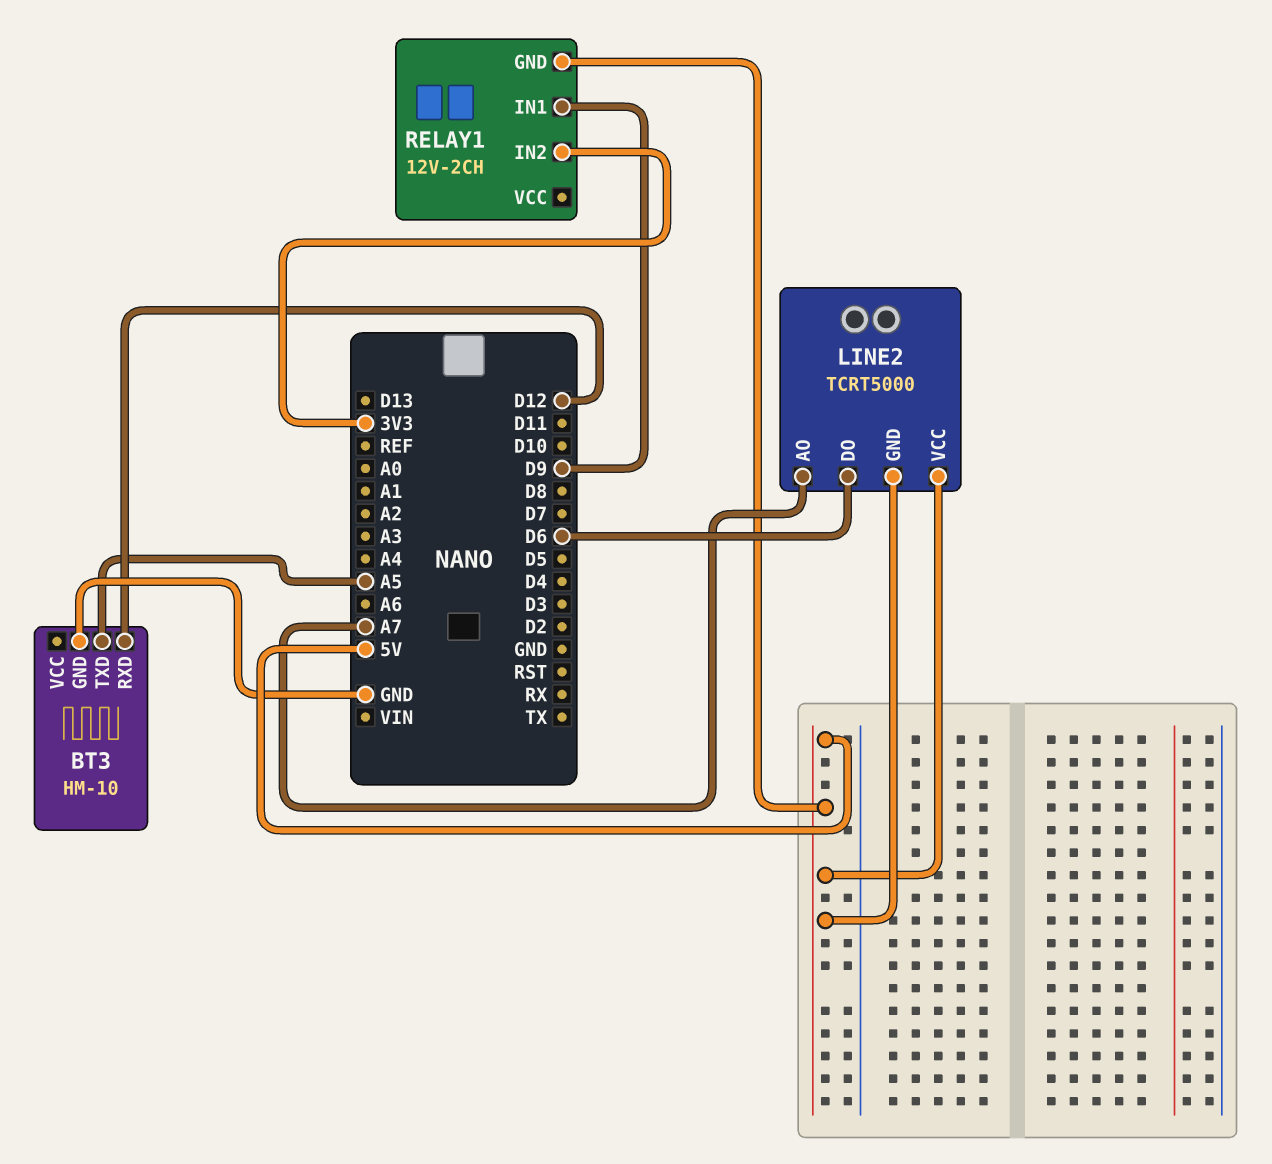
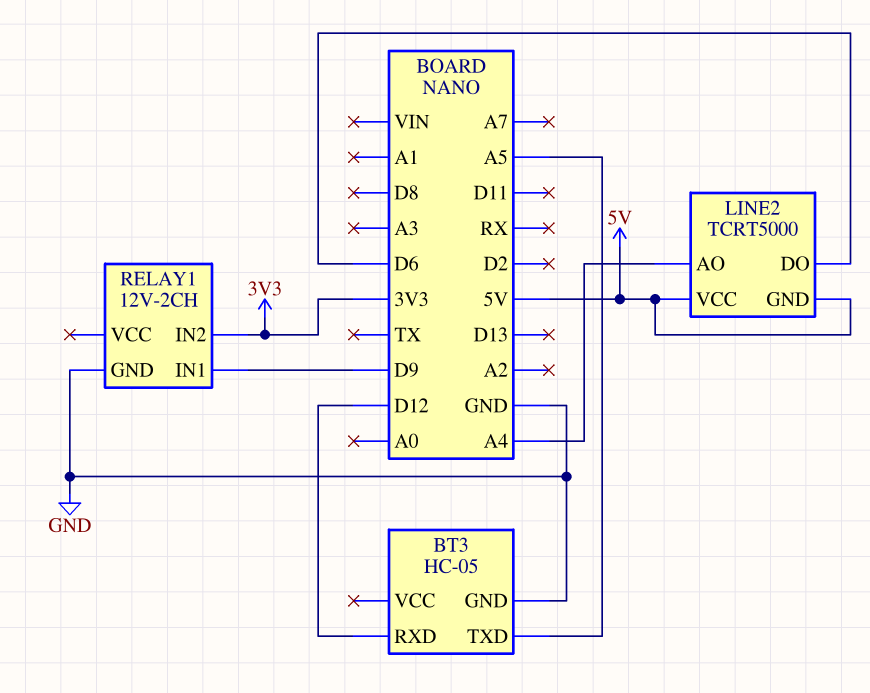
BT3: HM-10 -> HC-05
LINE2 pin AO: A7 -> A4
RELAY1 pin GND: 5V -> GND

